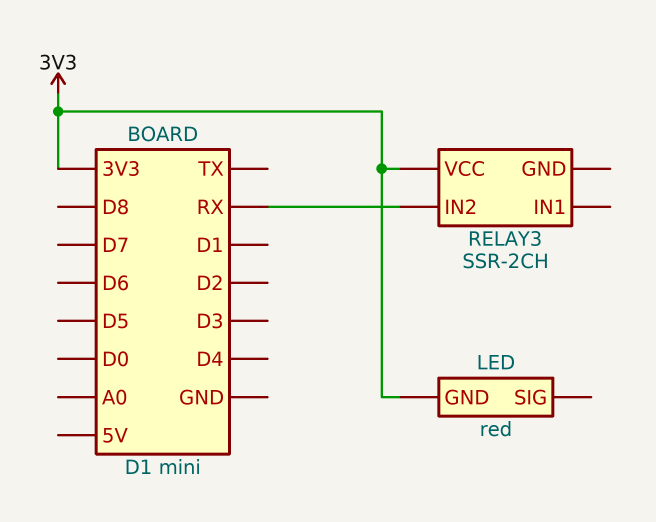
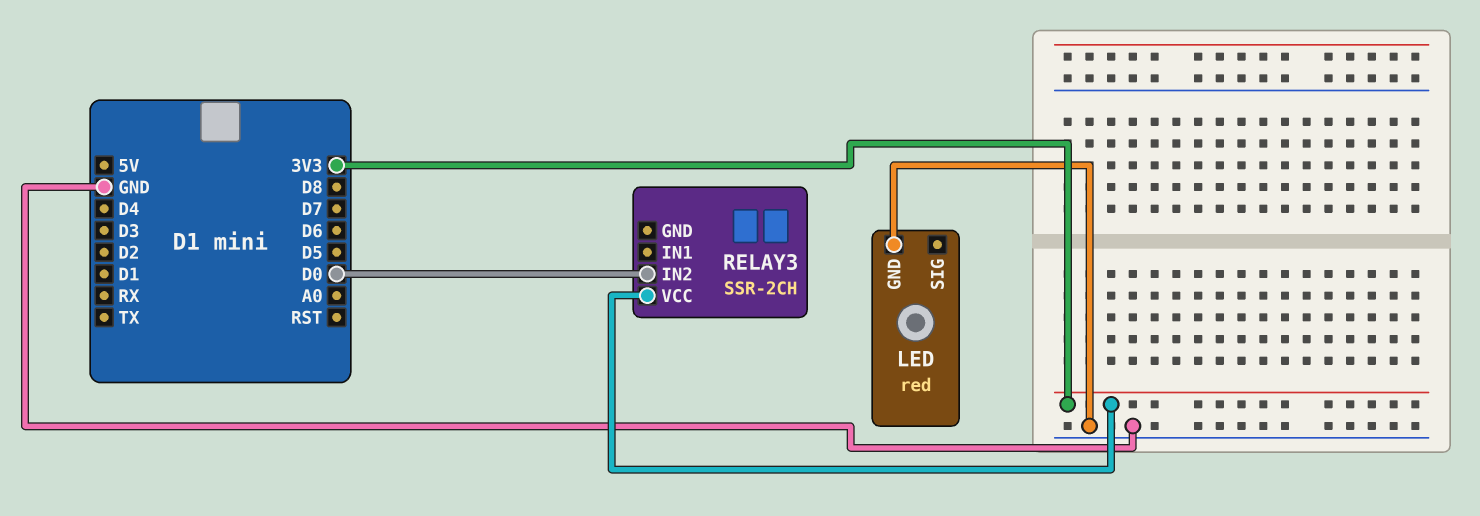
LED pin GND: 3V3 -> GND
RELAY3 pin IN2: RX -> D0

